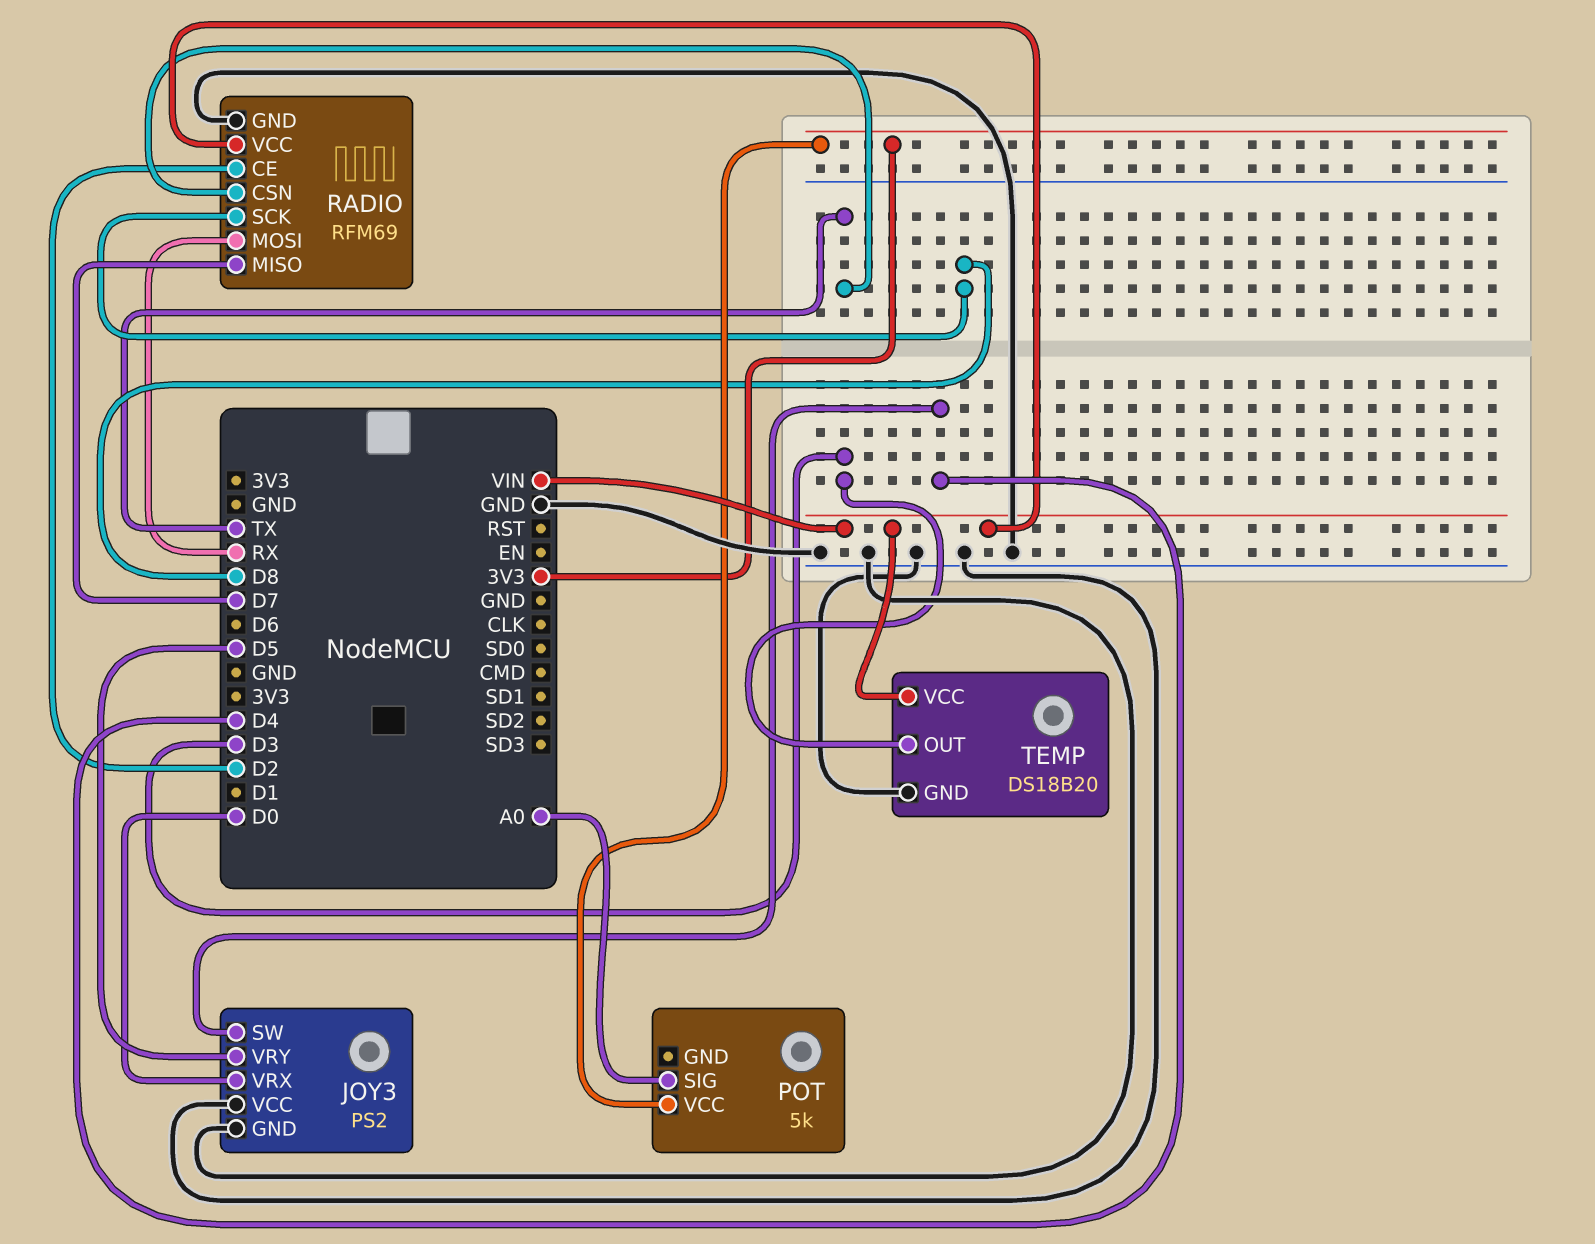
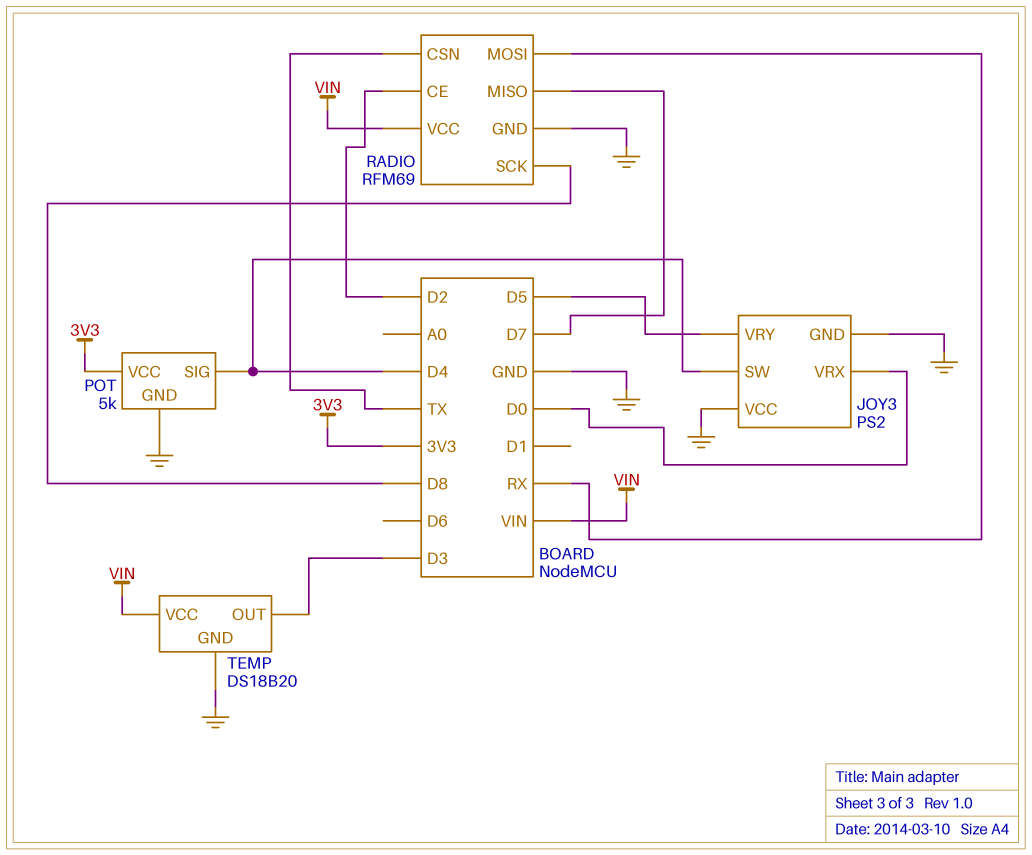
POT pin GND: none -> GND
POT pin SIG: A0 -> D4

